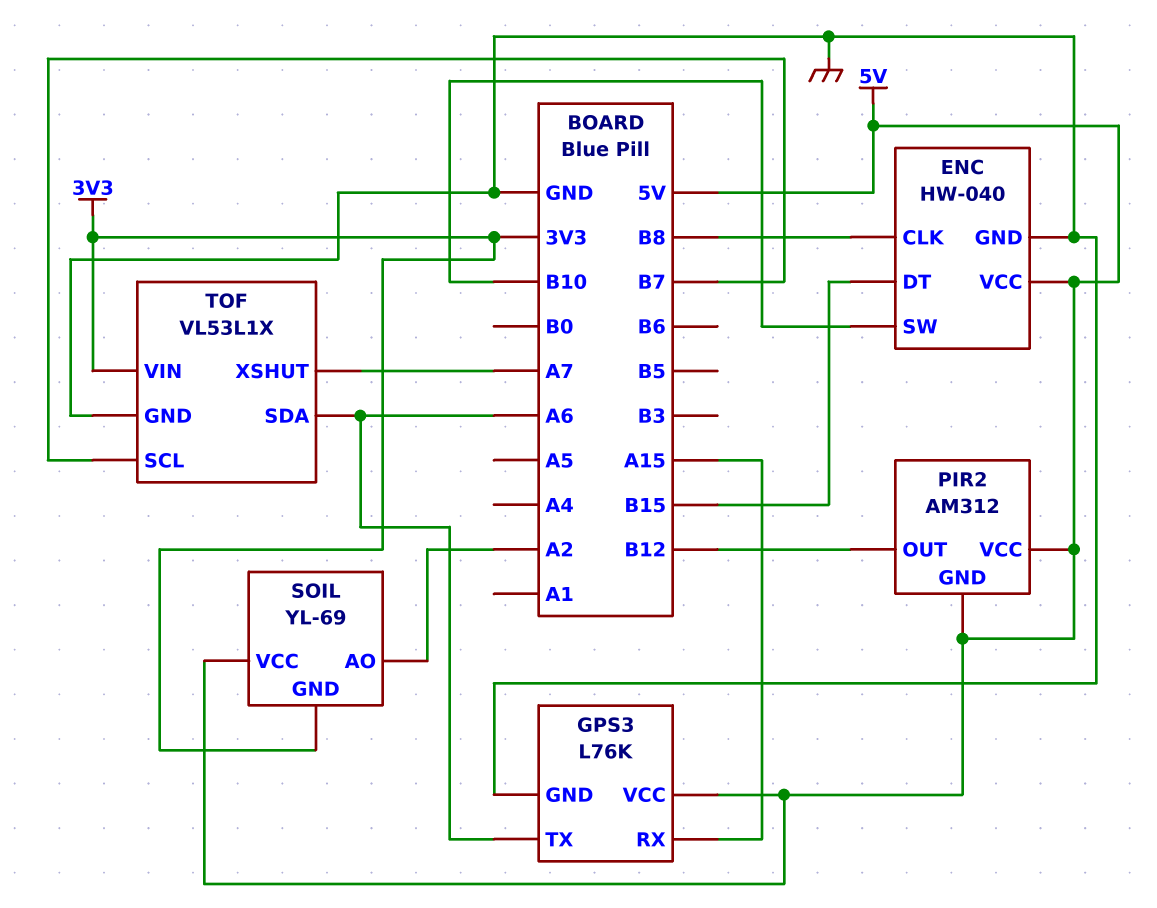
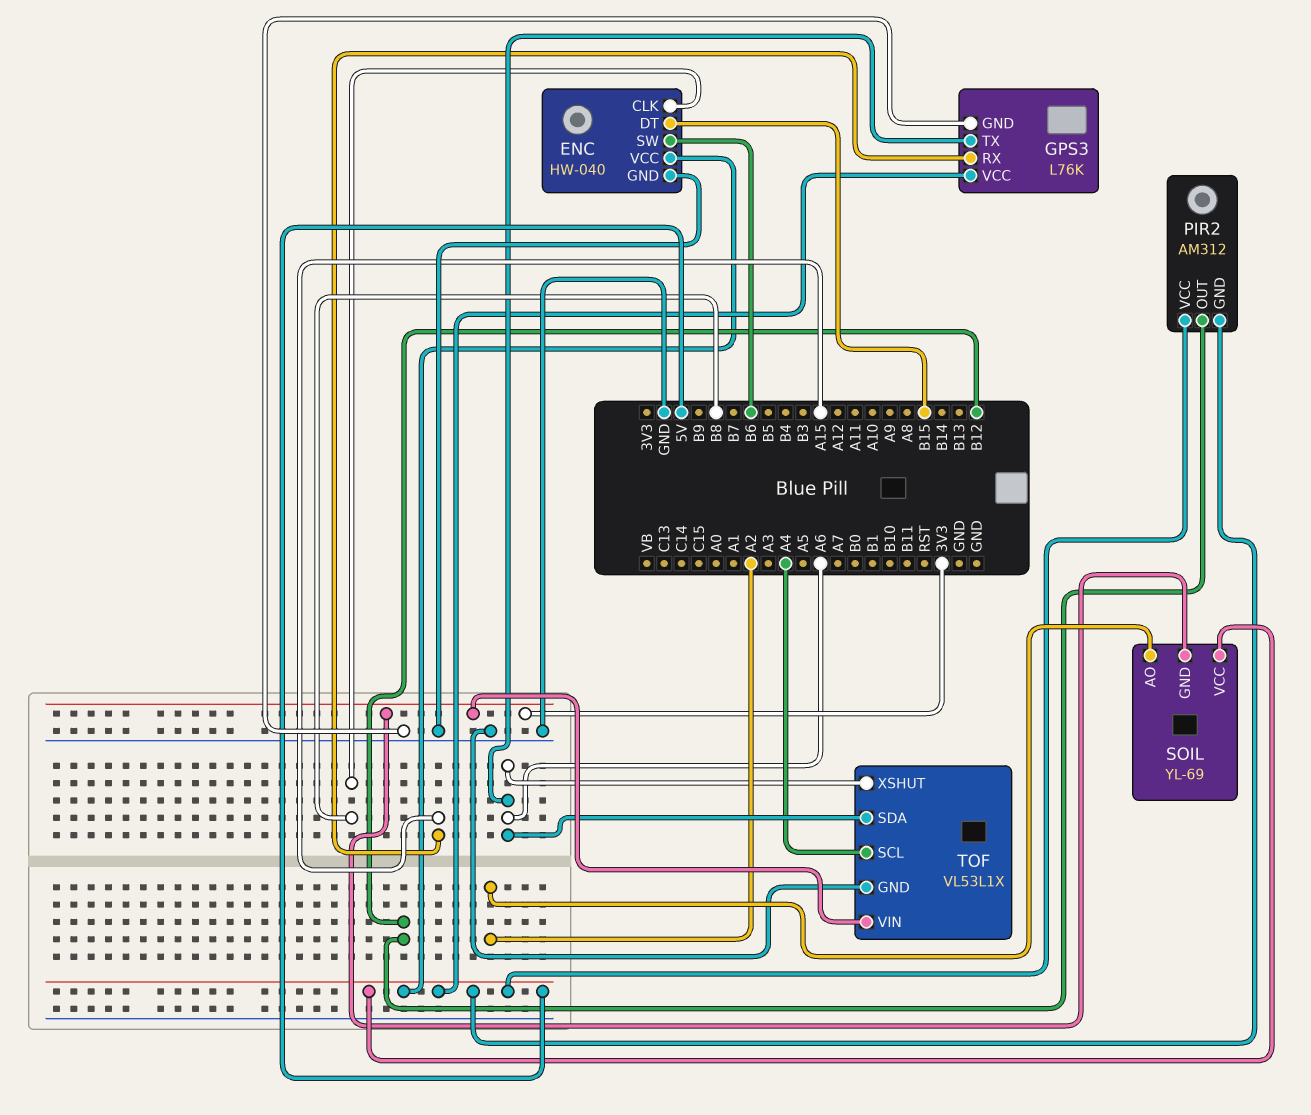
ENC pin SW: B10 -> B6
TOF pin SCL: B7 -> A4
TOF pin XSHUT: A7 -> A6

